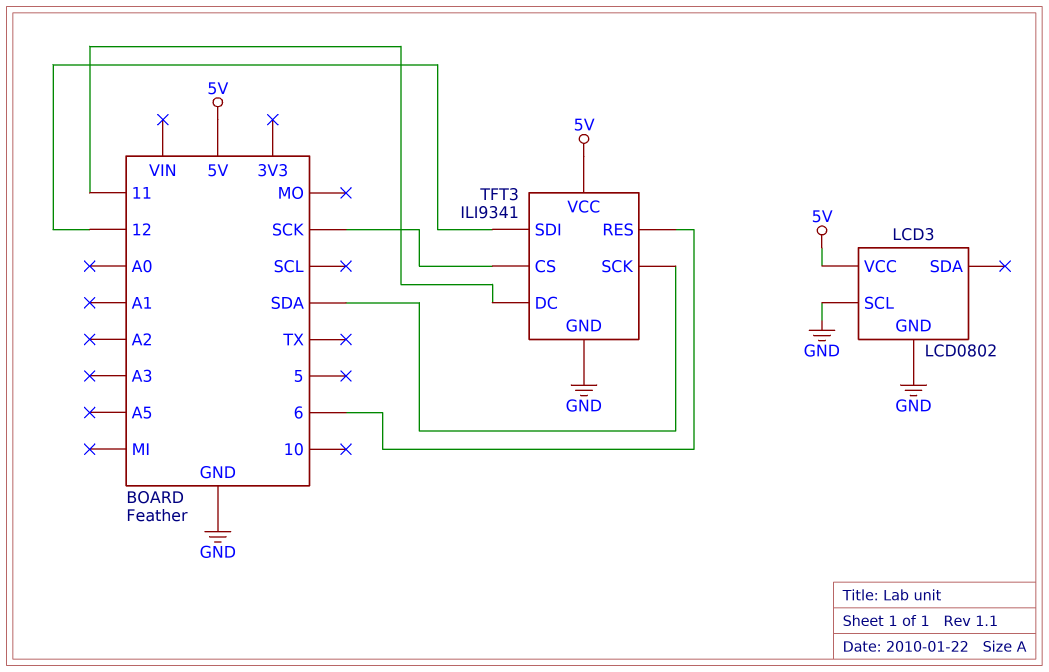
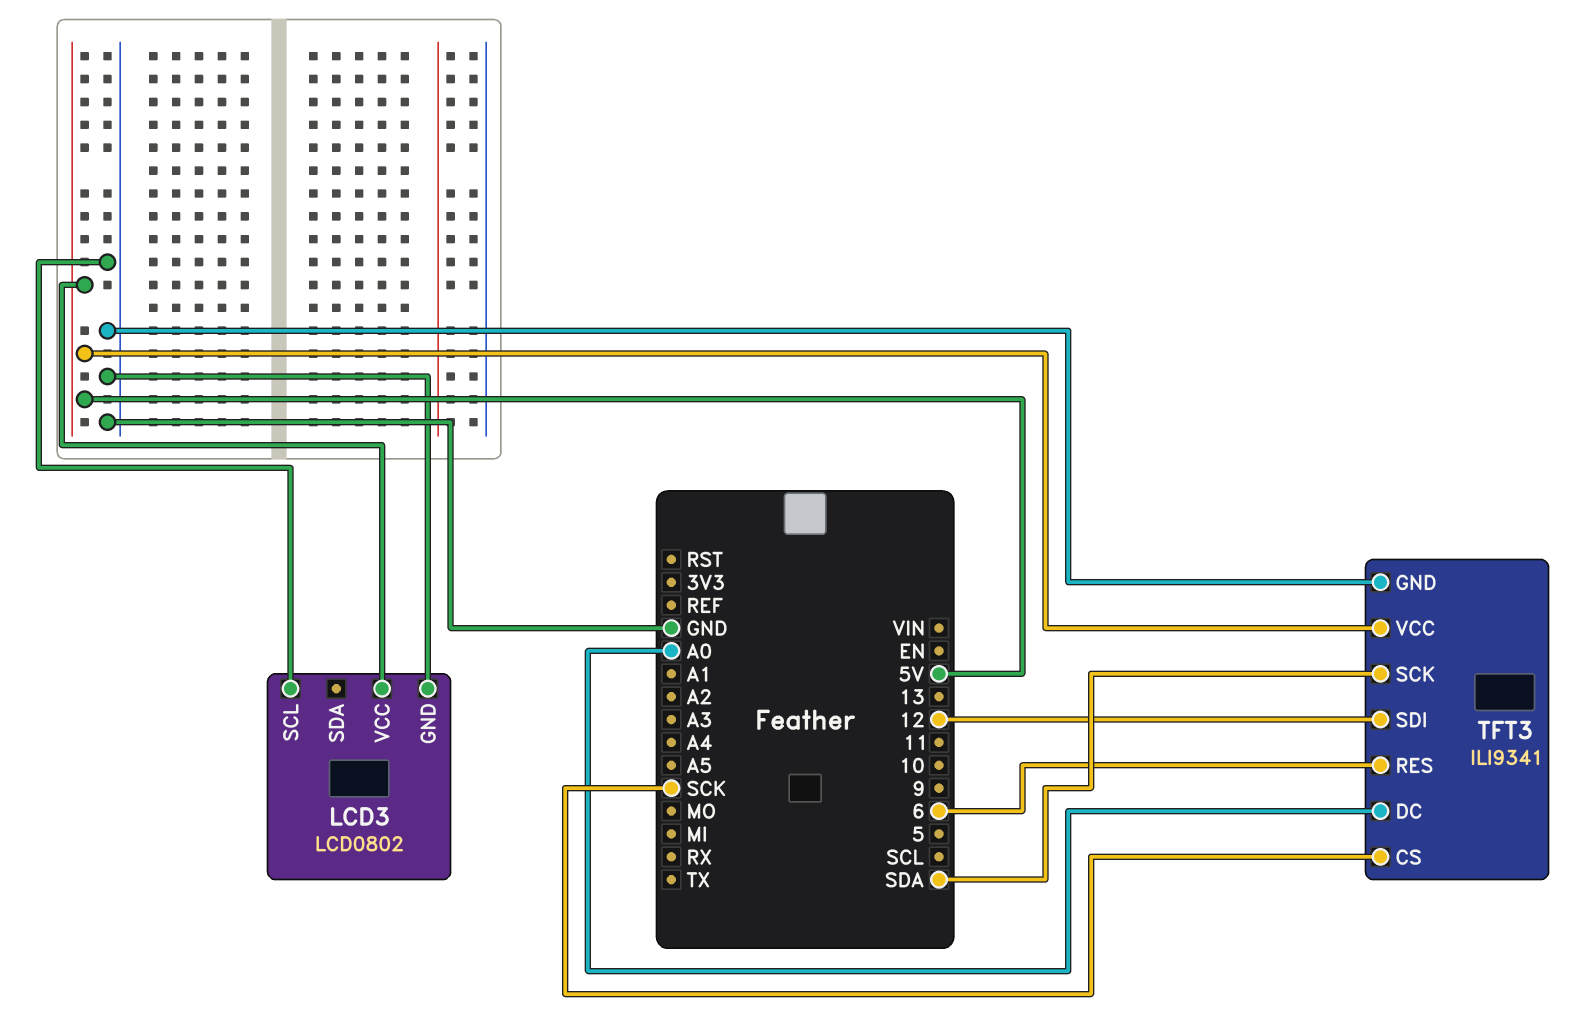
TFT3 pin DC: 11 -> A0

